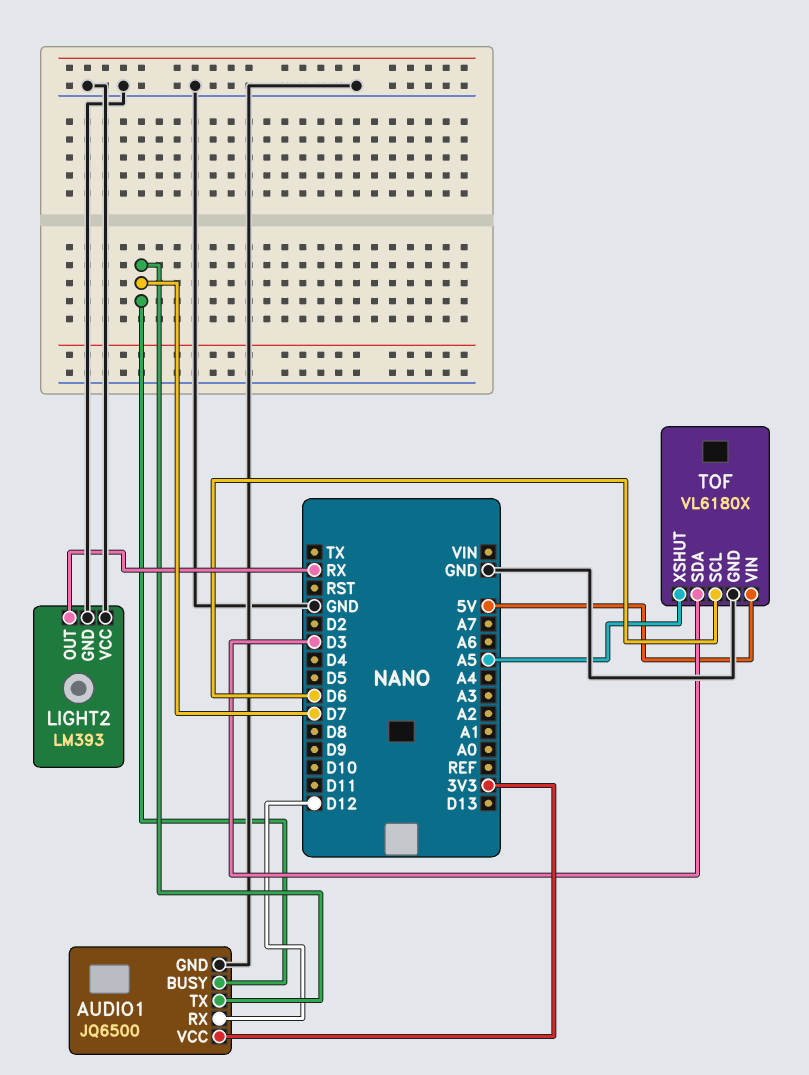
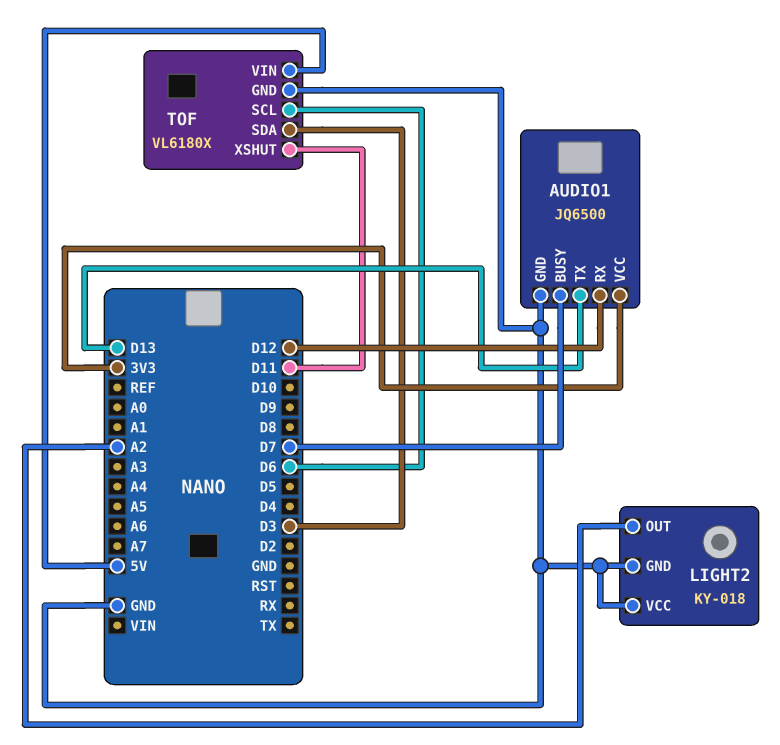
AUDIO1 pin TX: D7 -> D13
LIGHT2: LM393 -> KY-018
LIGHT2 pin OUT: RX -> A2
TOF pin XSHUT: A5 -> D11

